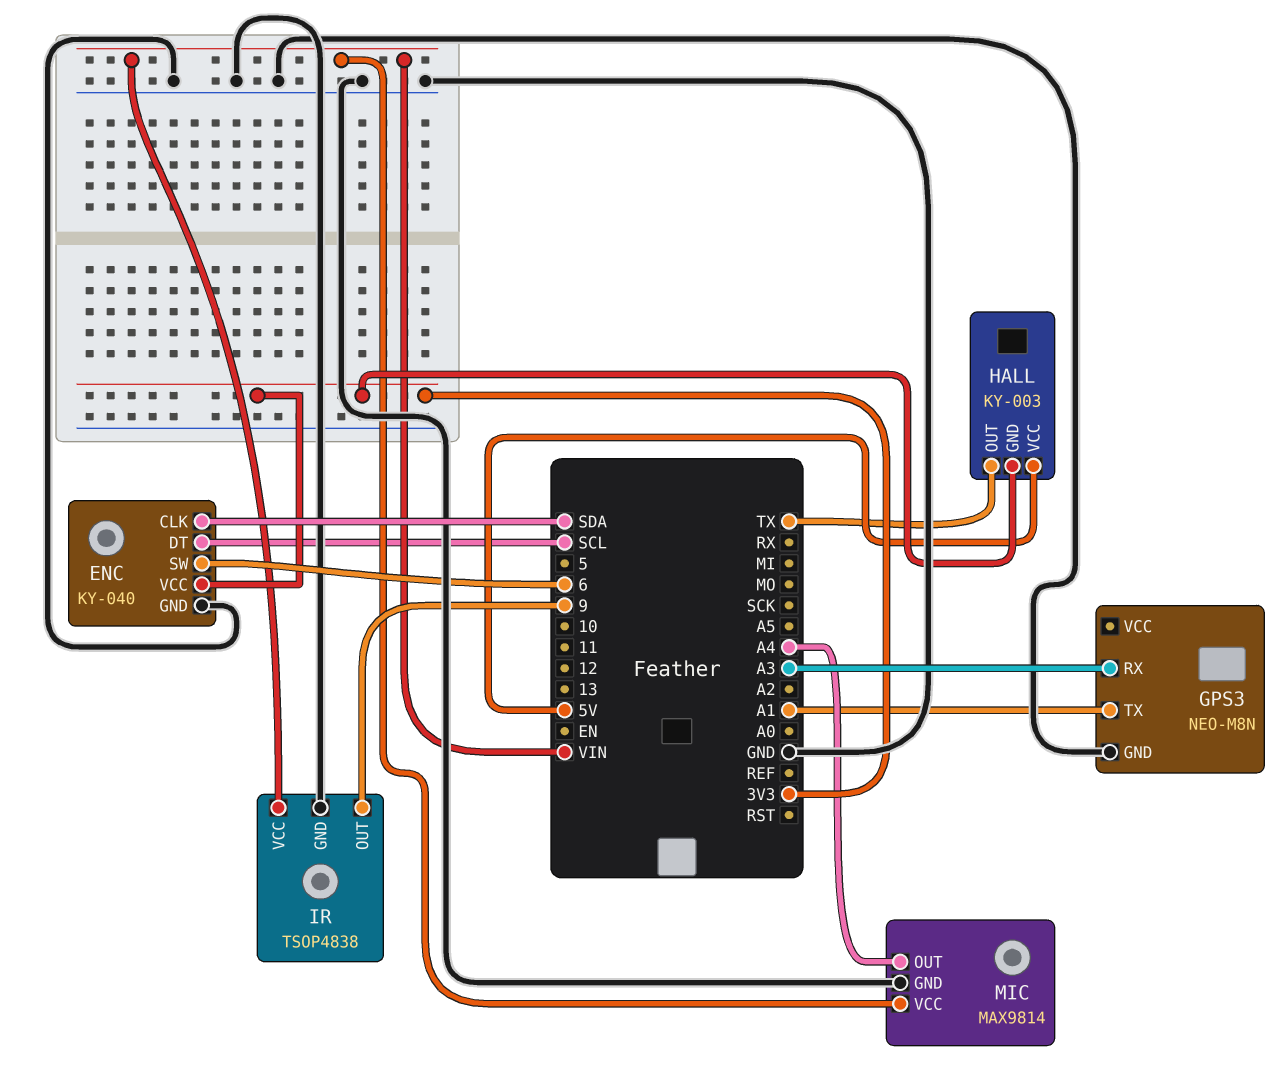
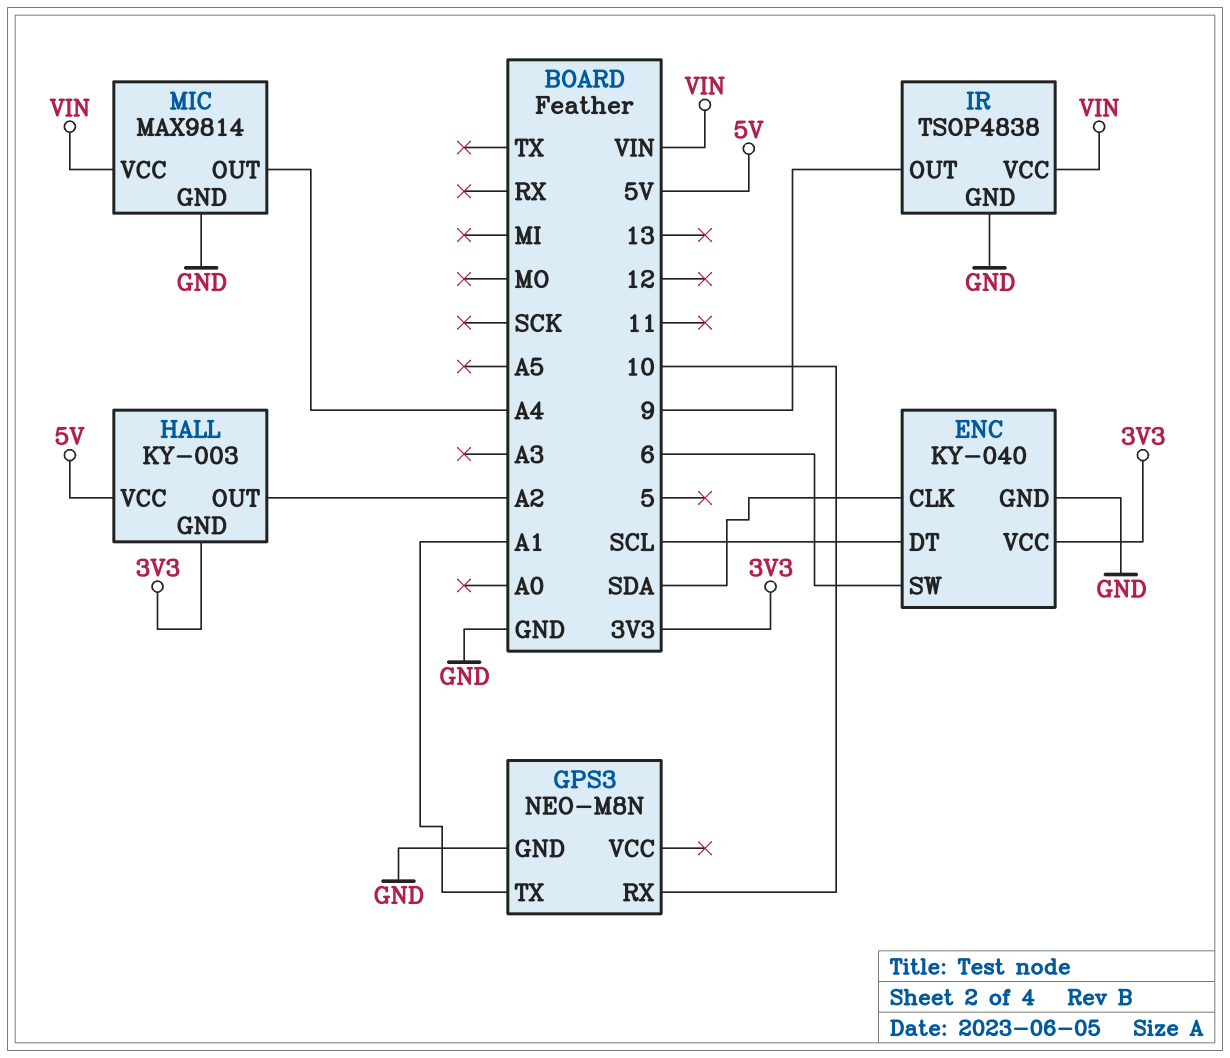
GPS3 pin RX: A3 -> 10
HALL pin OUT: TX -> A2

